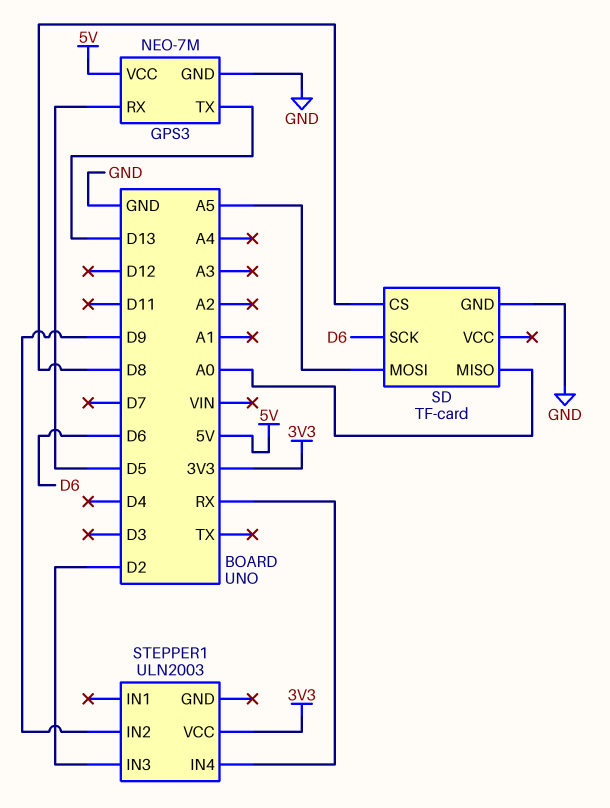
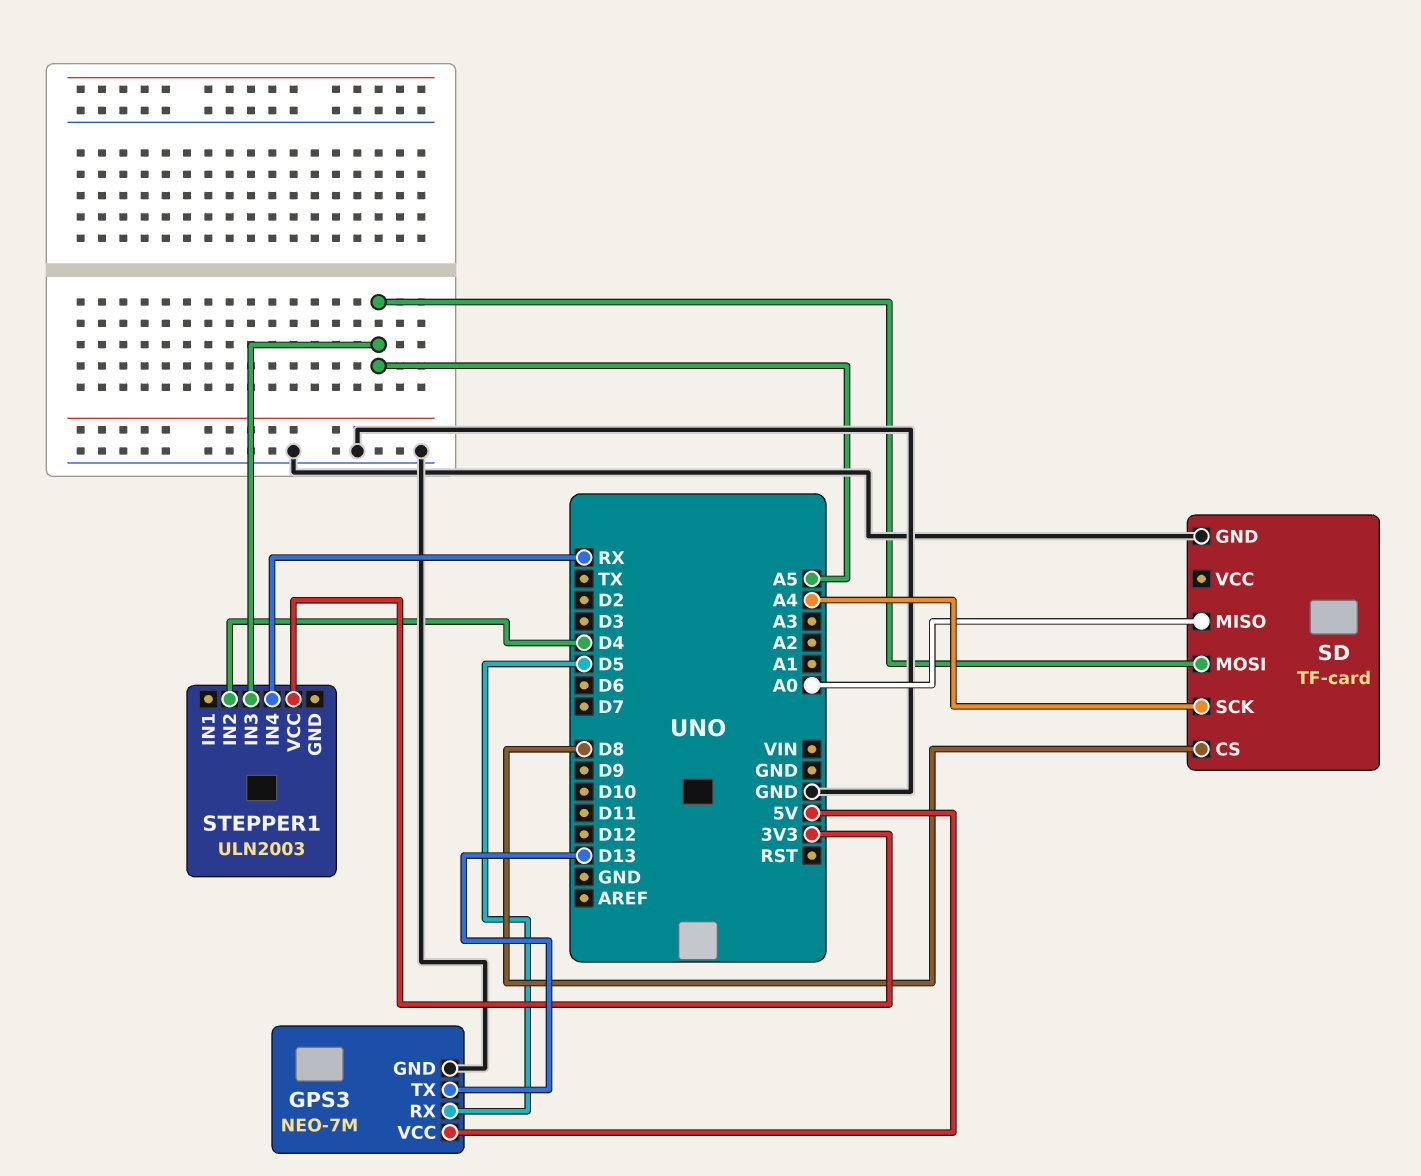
SD pin SCK: D6 -> A4
STEPPER1 pin IN2: D9 -> D4
STEPPER1 pin IN3: D2 -> A5

